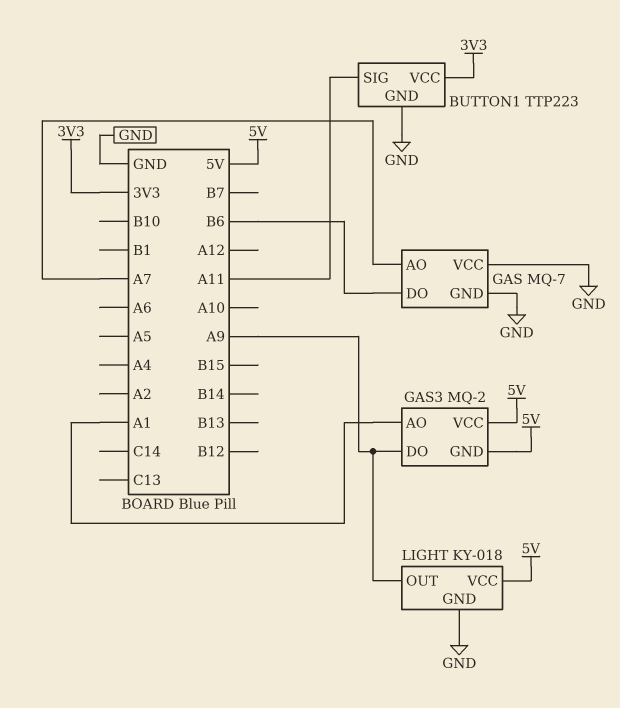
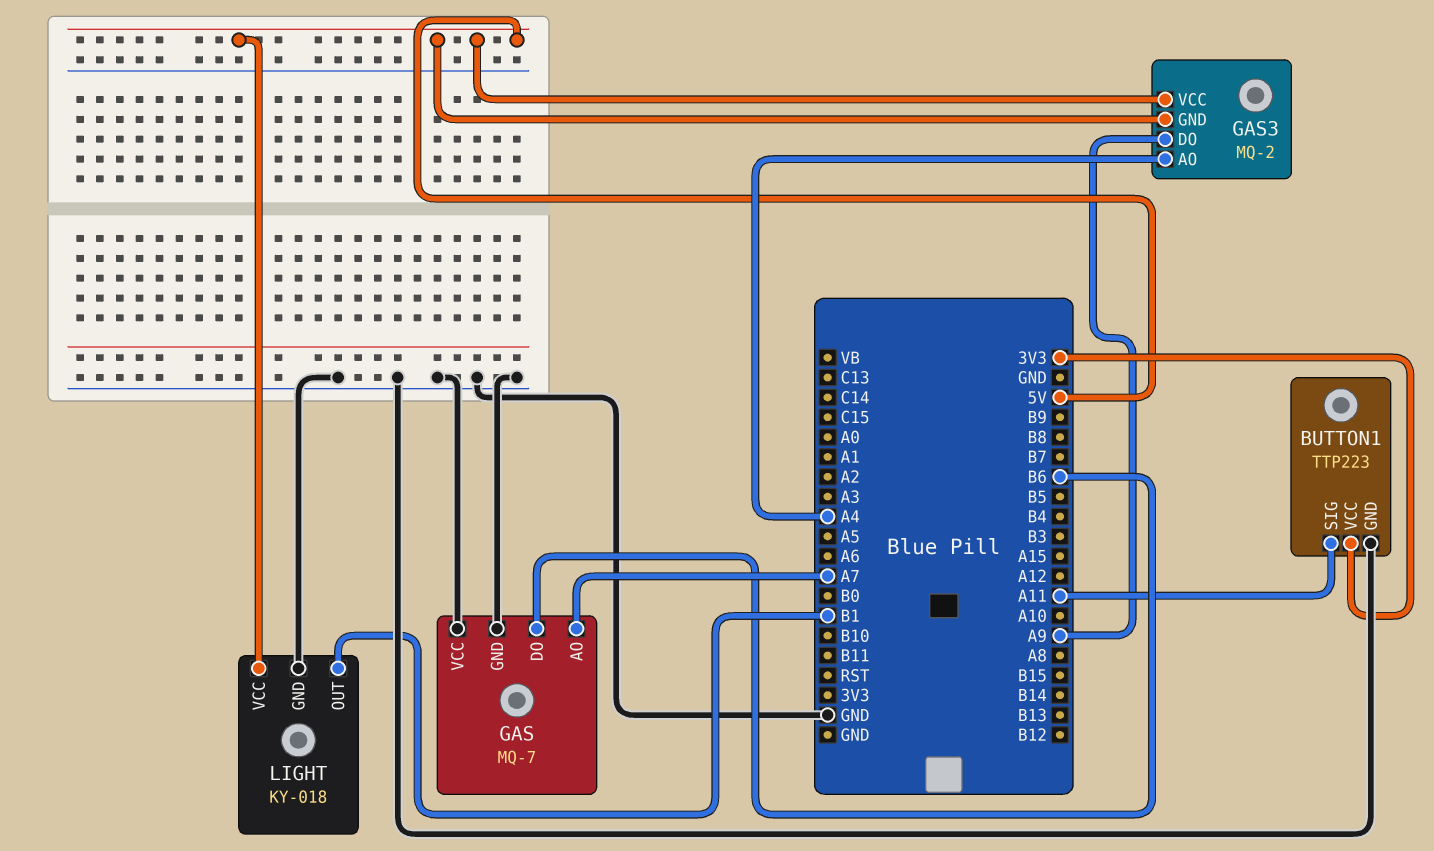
GAS3 pin AO: A1 -> A4
LIGHT pin OUT: A9 -> B1

